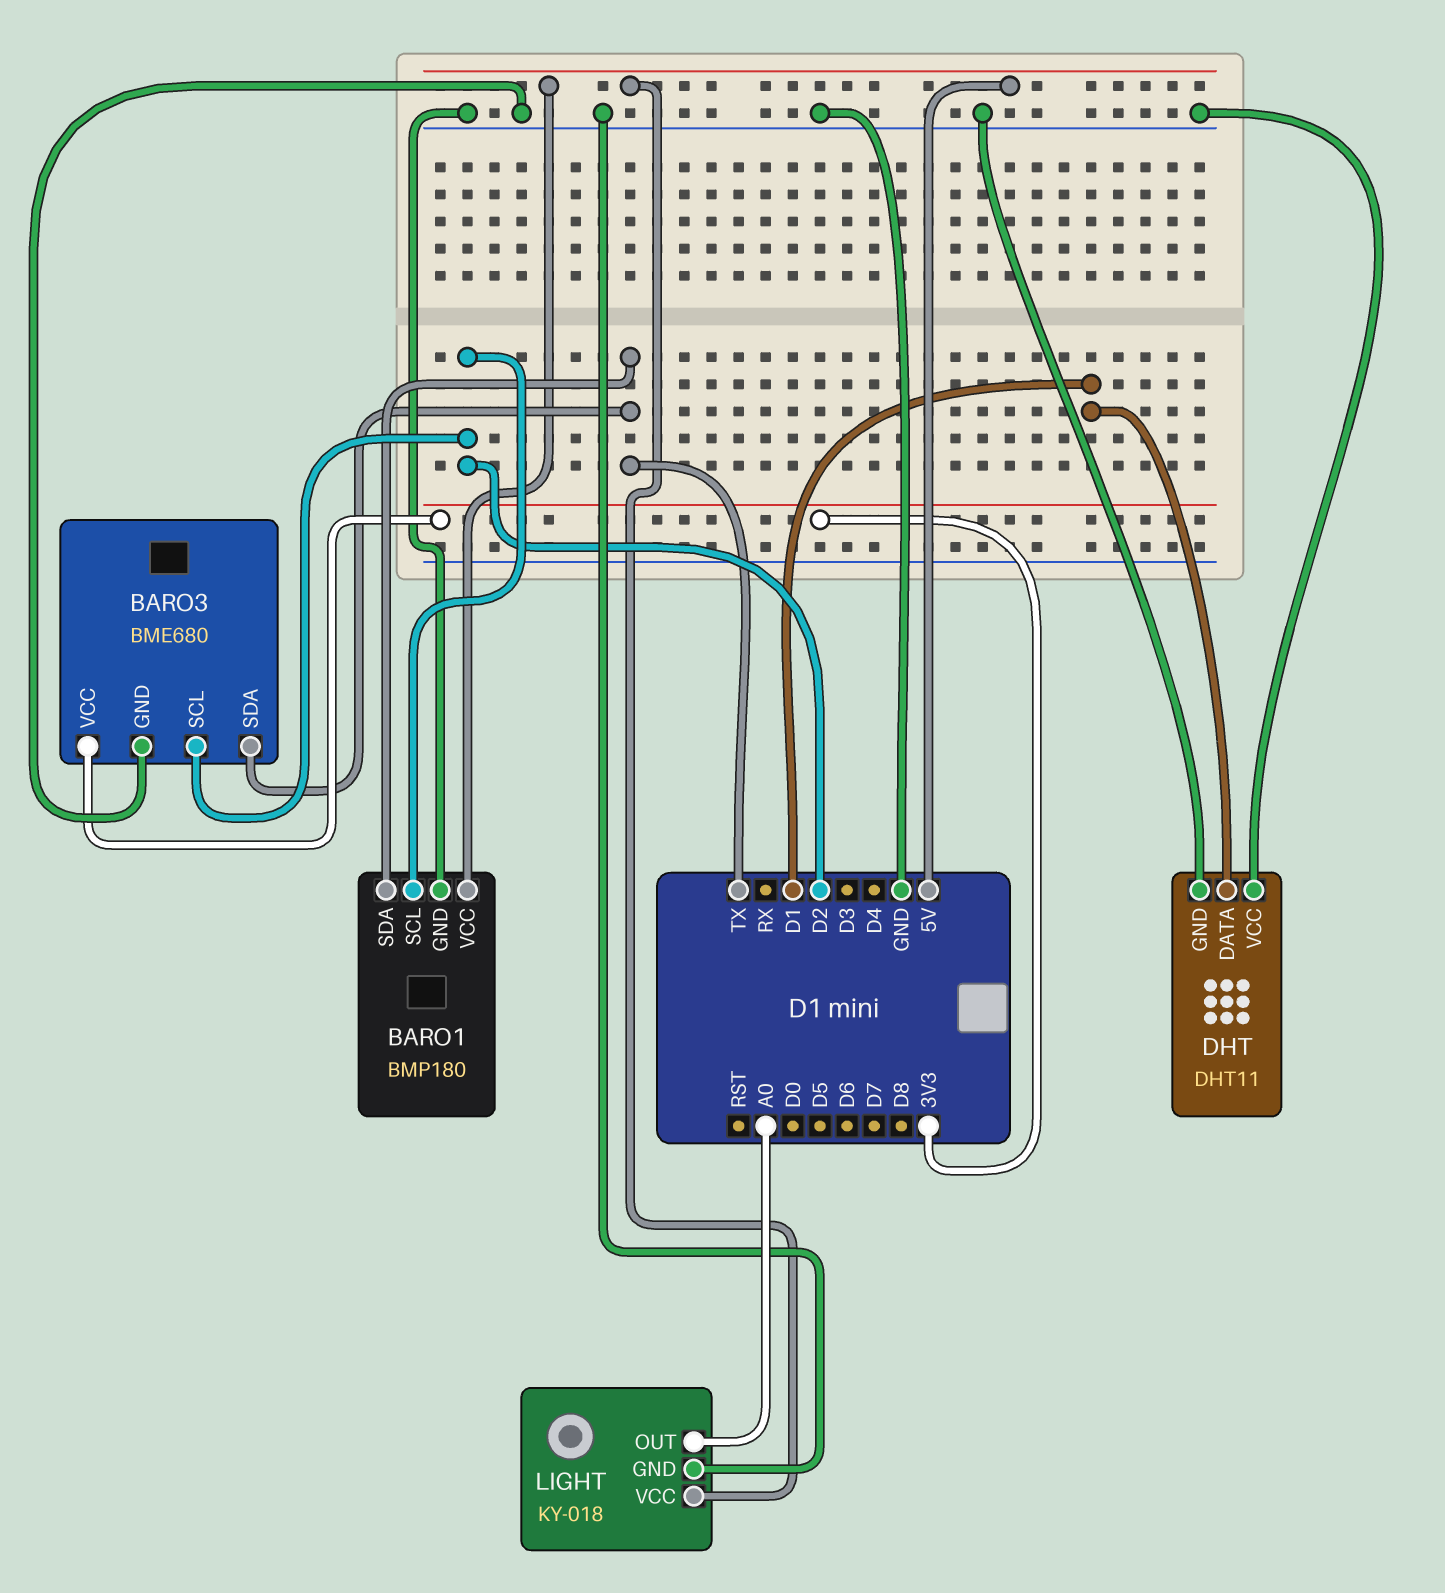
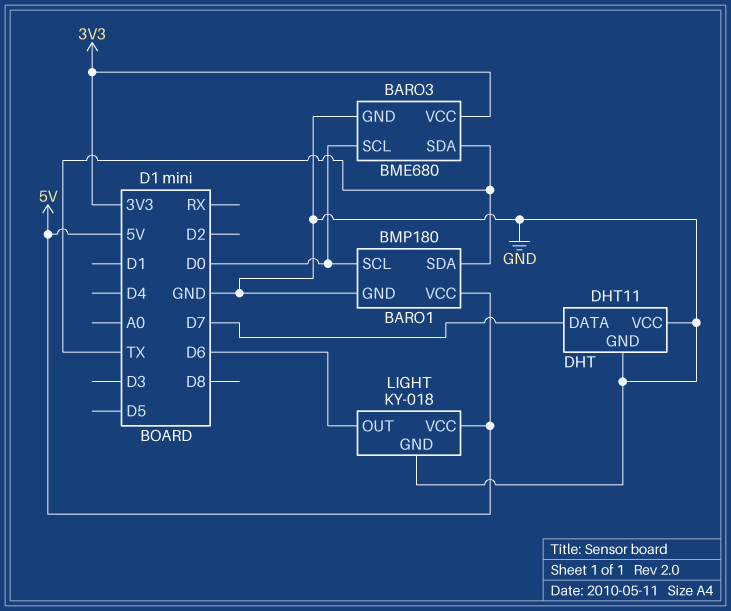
BARO1 pin SCL: D2 -> D0
BARO3 pin SCL: D2 -> D0
DHT pin DATA: D1 -> D7
LIGHT pin OUT: A0 -> D6

